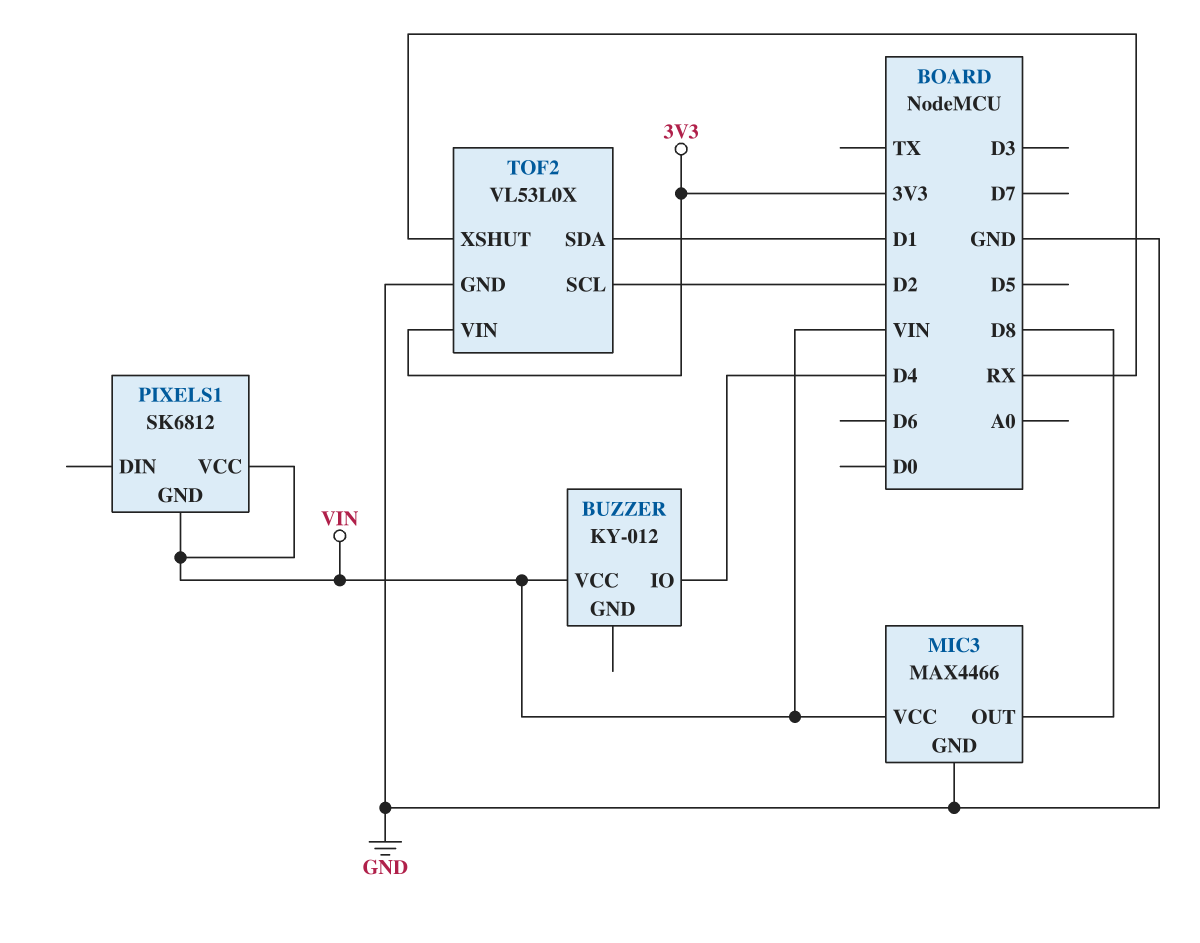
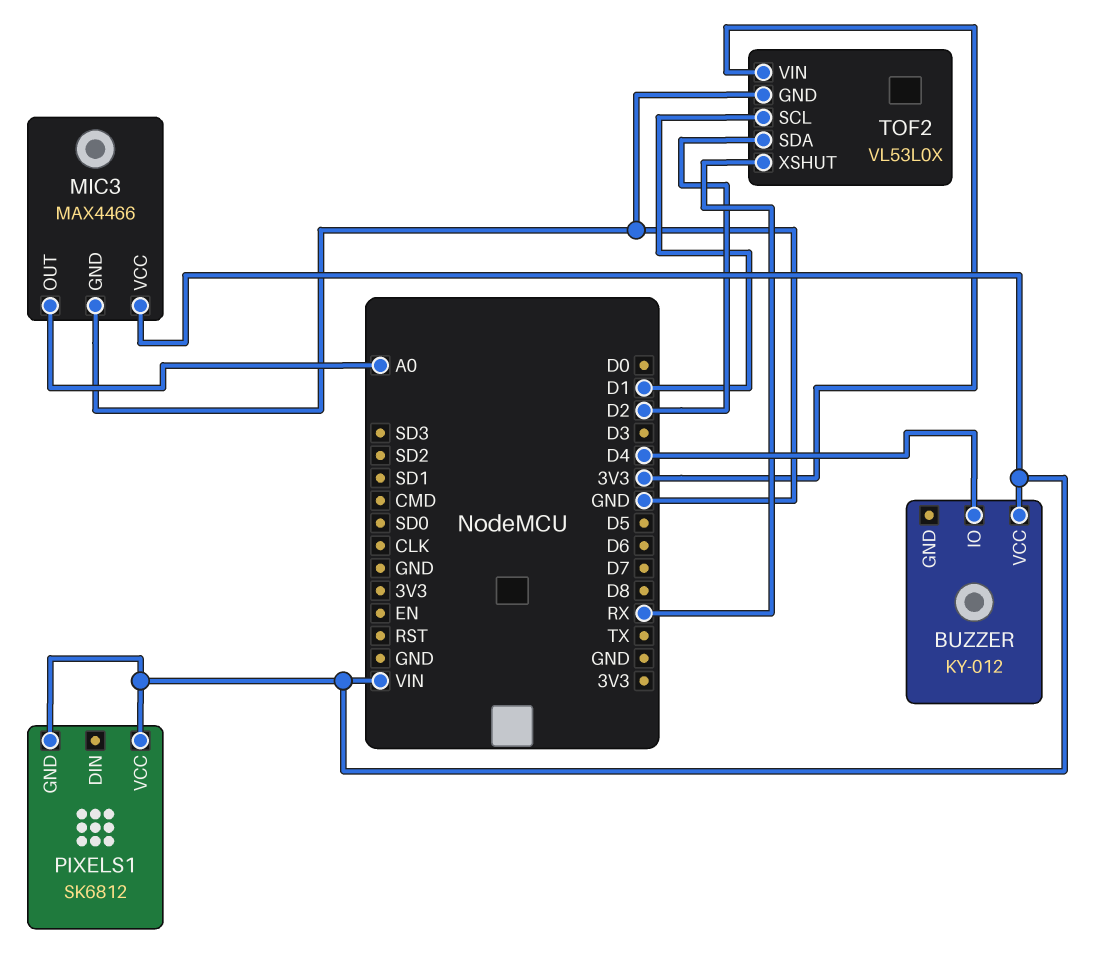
MIC3 pin OUT: D8 -> A0
TOF2 pin SCL: D2 -> D1
TOF2 pin SDA: D1 -> D2

